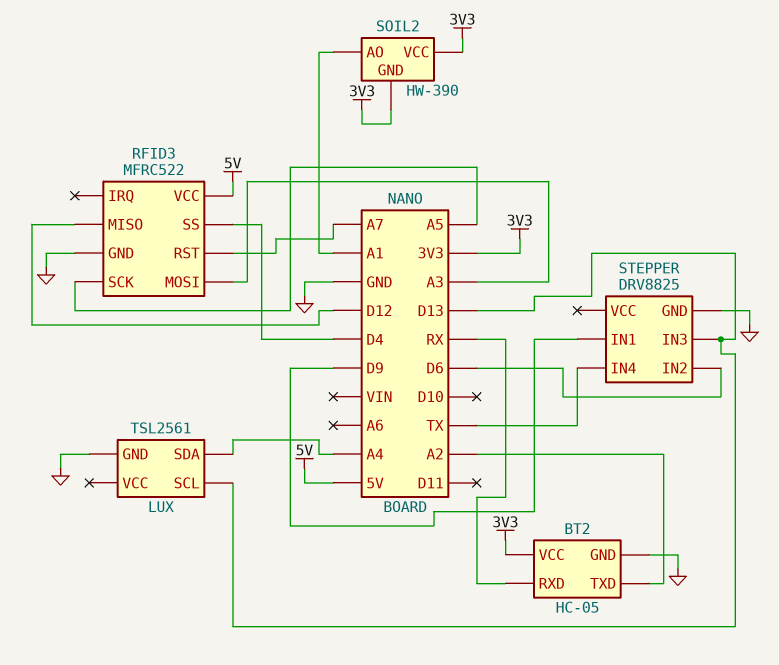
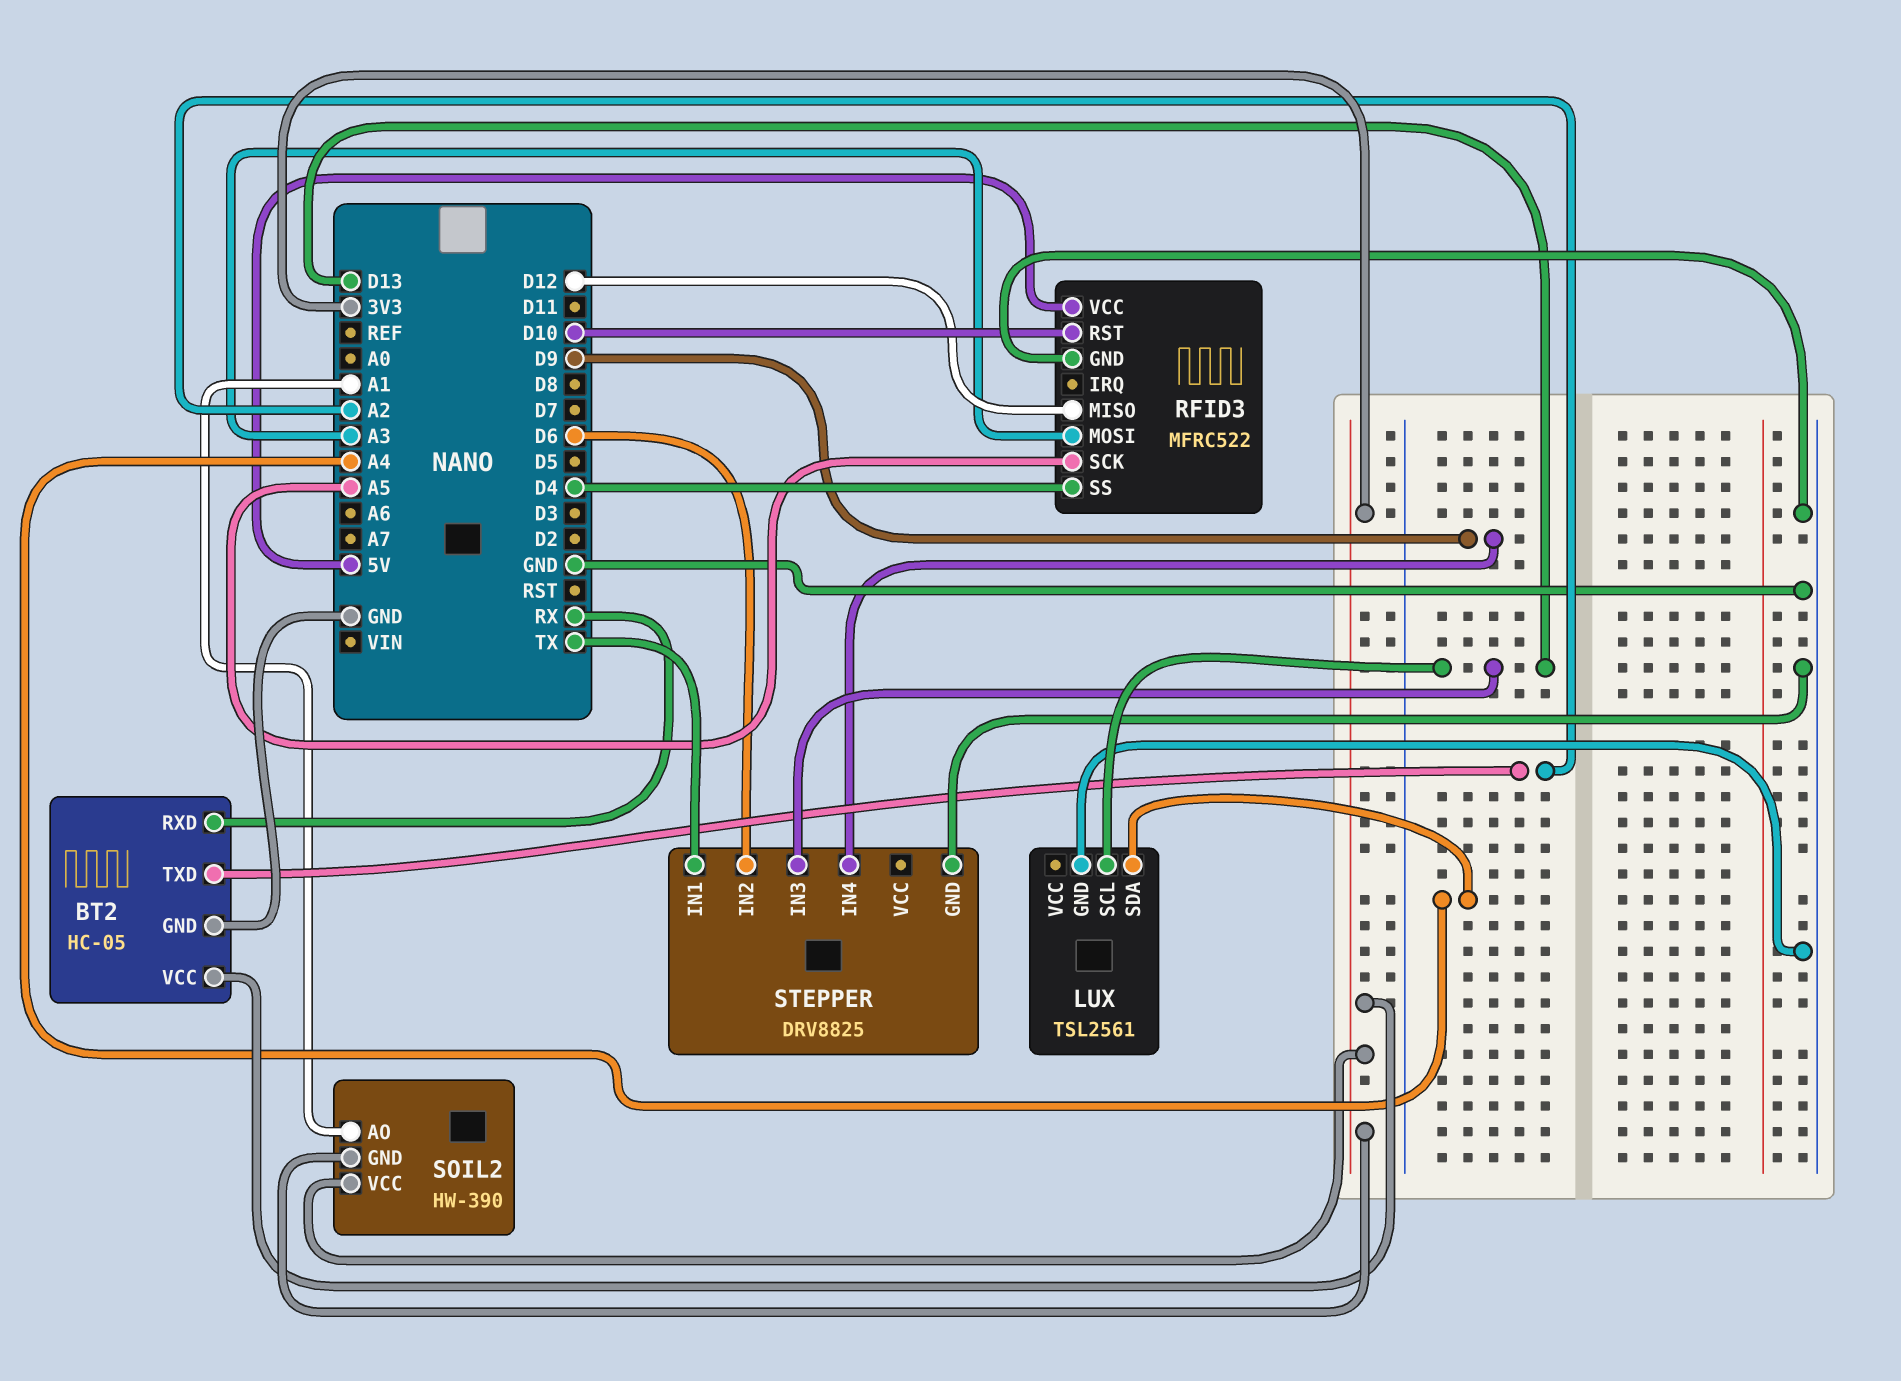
RFID3 pin RST: A7 -> D10
STEPPER pin IN1: D9 -> TX
STEPPER pin IN4: TX -> D9

